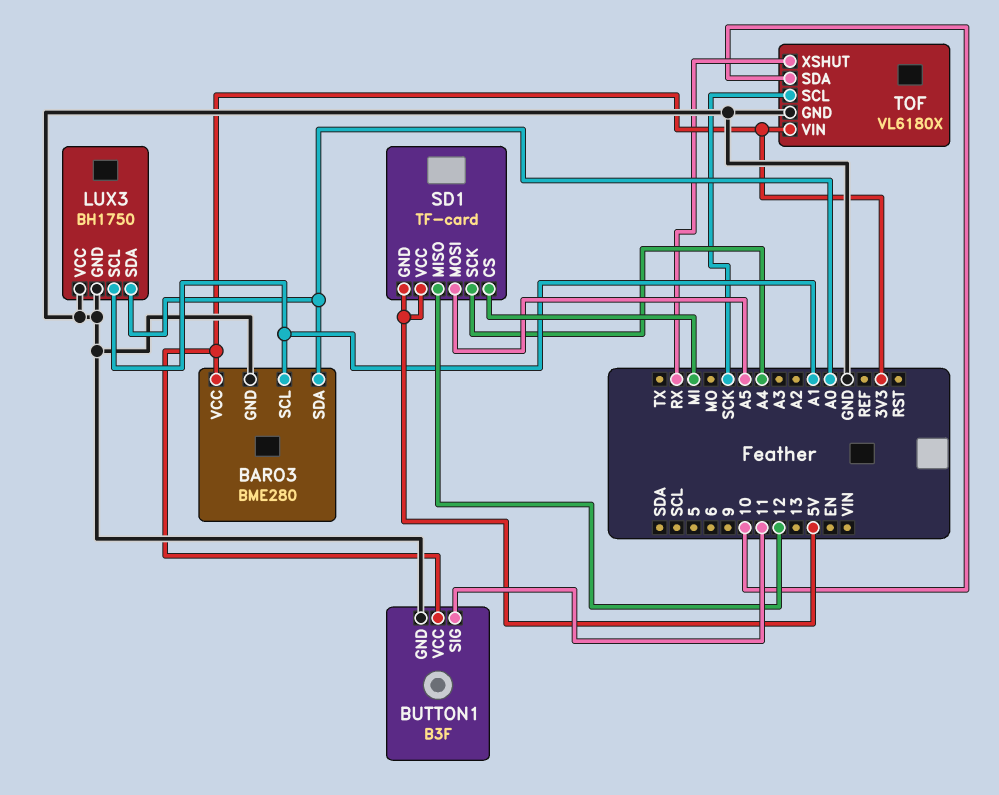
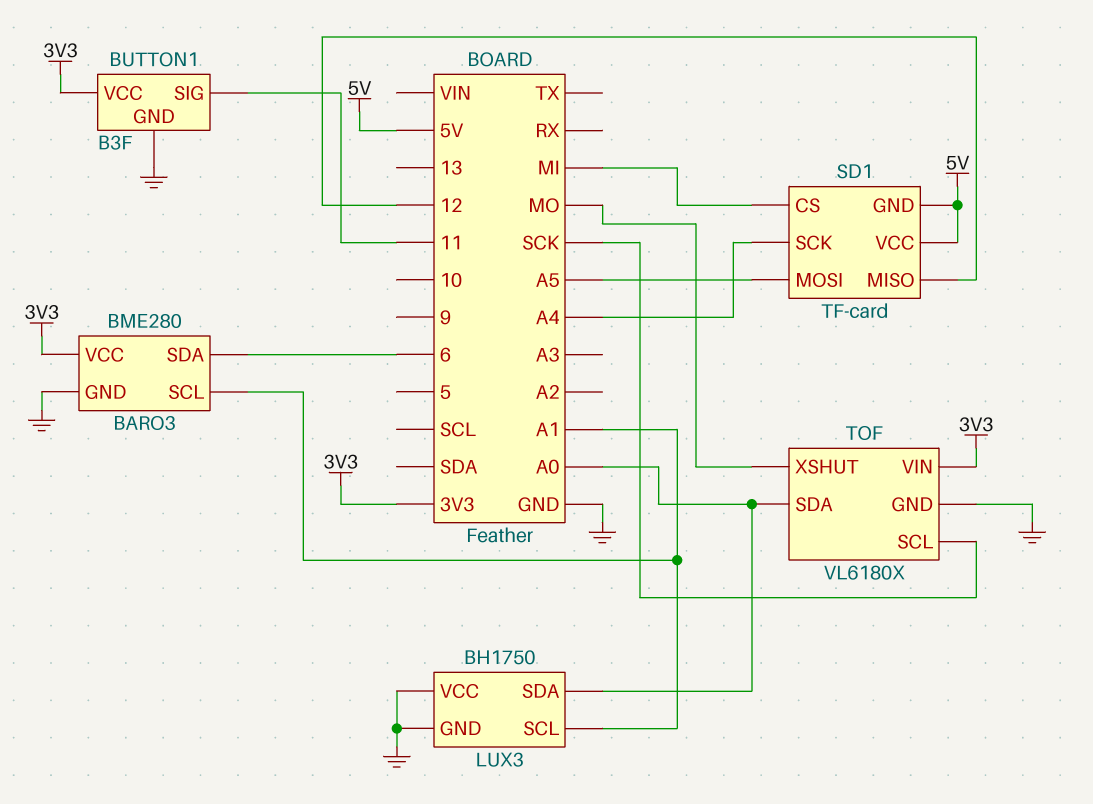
BARO3 pin SDA: A0 -> 6
TOF pin SDA: 10 -> A0
TOF pin XSHUT: RX -> MO

